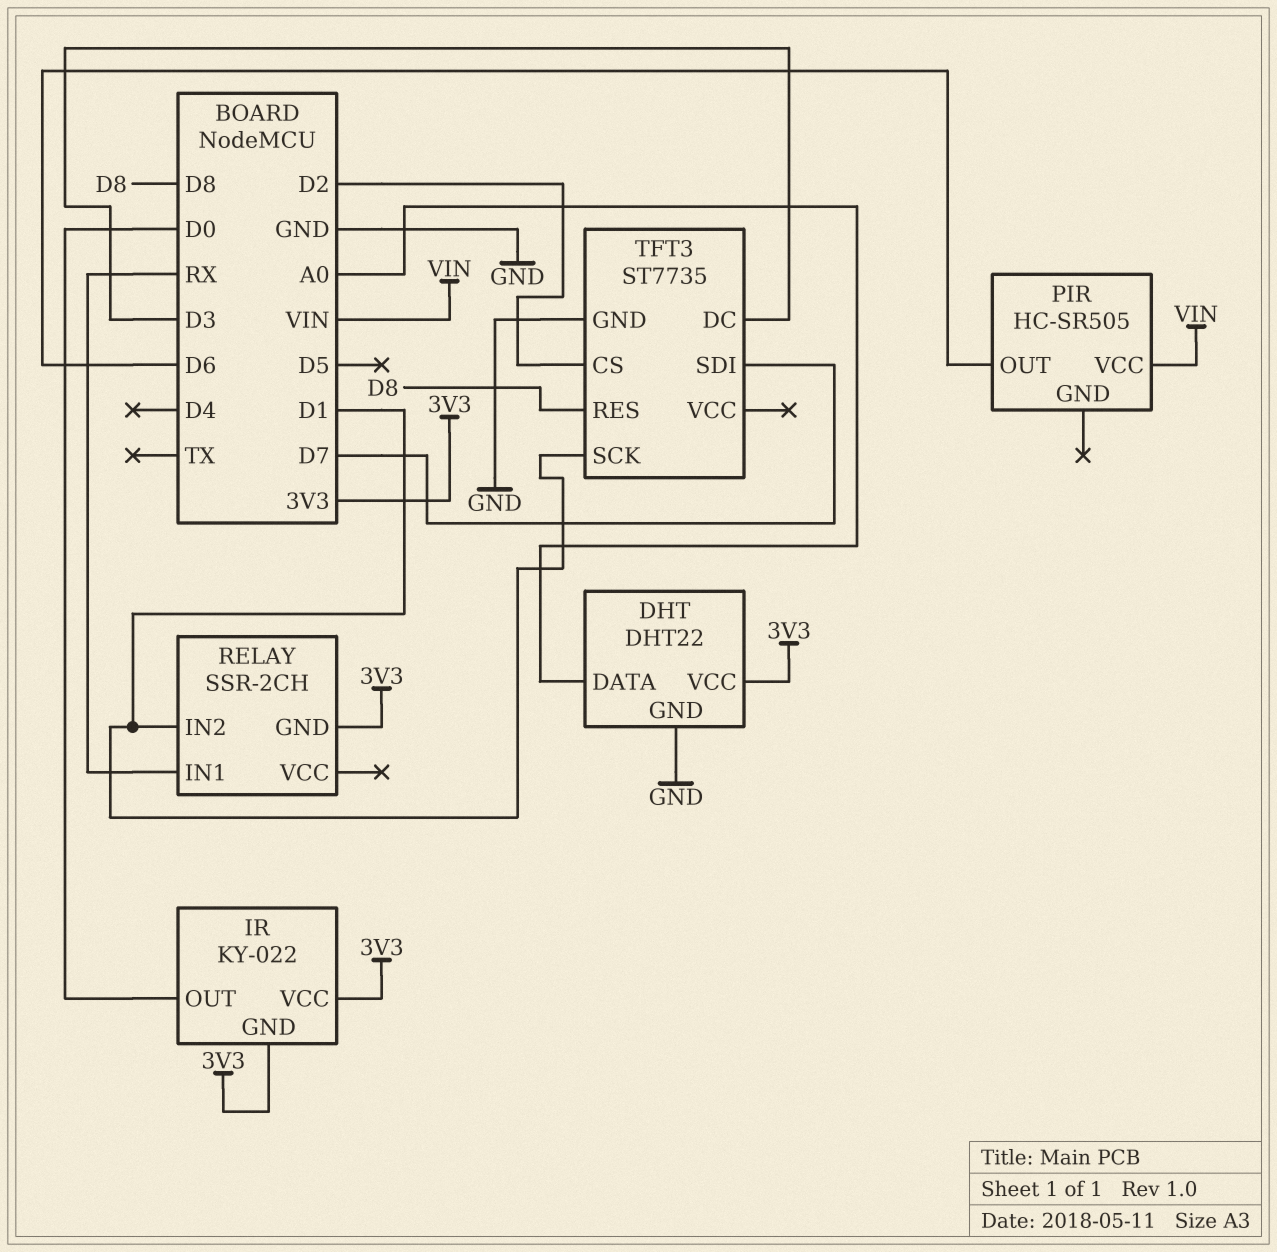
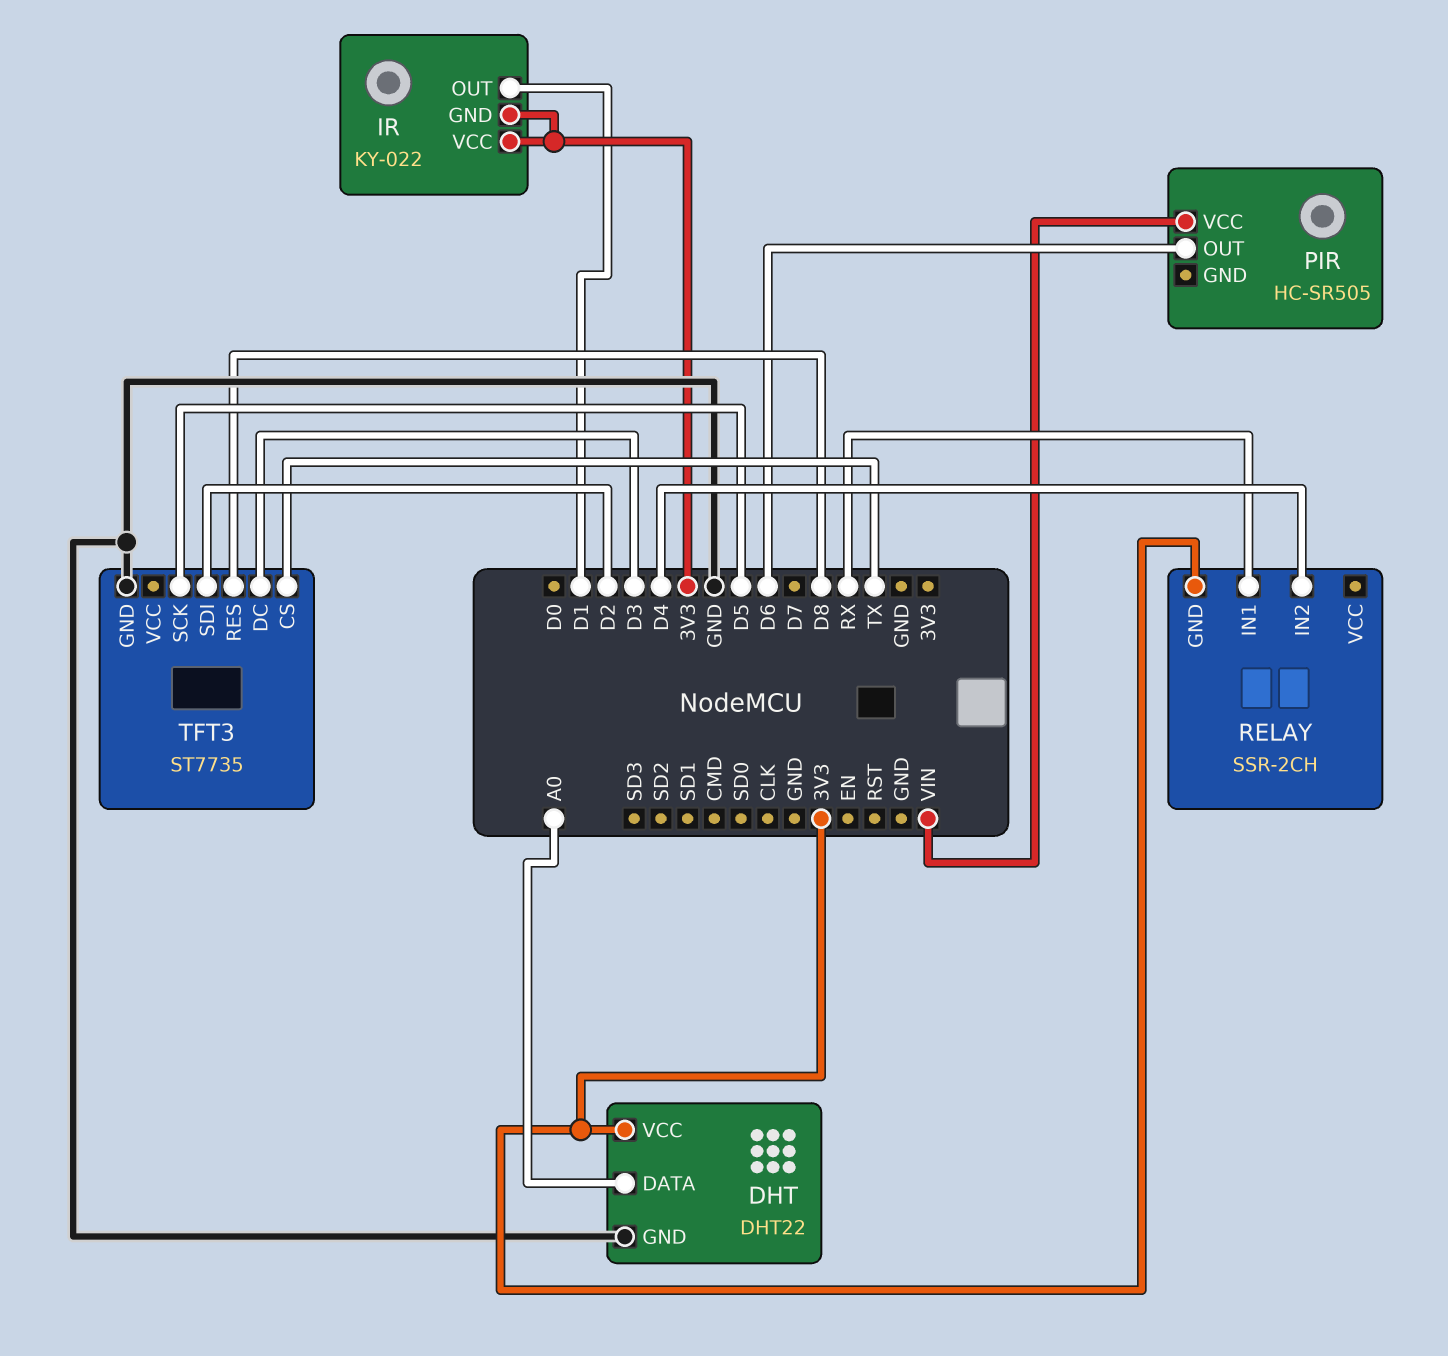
IR pin OUT: D0 -> D1
RELAY pin IN2: D1 -> D4
TFT3 pin CS: D2 -> TX
TFT3 pin SCK: D1 -> D5
TFT3 pin SDI: D7 -> D2

